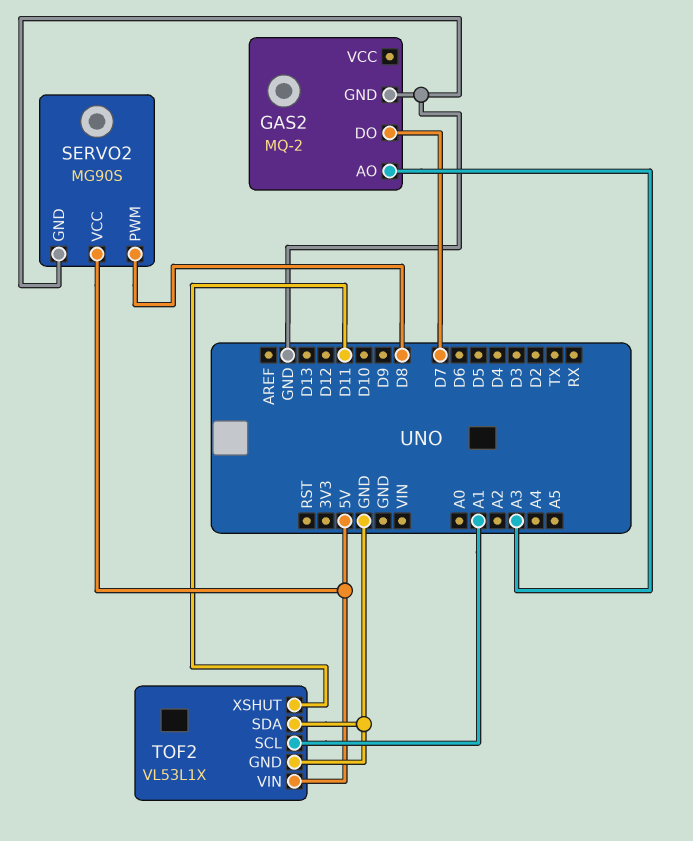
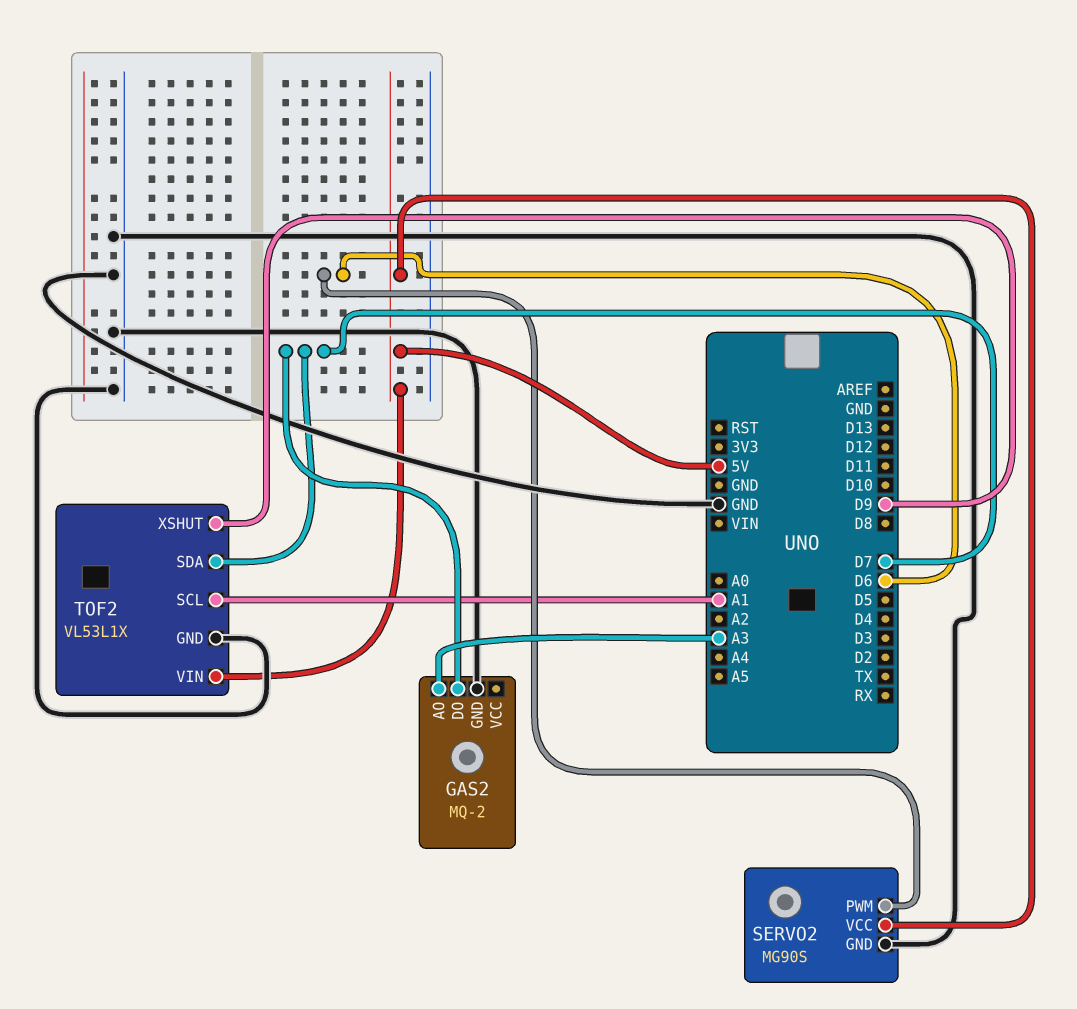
SERVO2 pin PWM: D8 -> D6
TOF2 pin SDA: GND -> D7
TOF2 pin XSHUT: D11 -> D9

